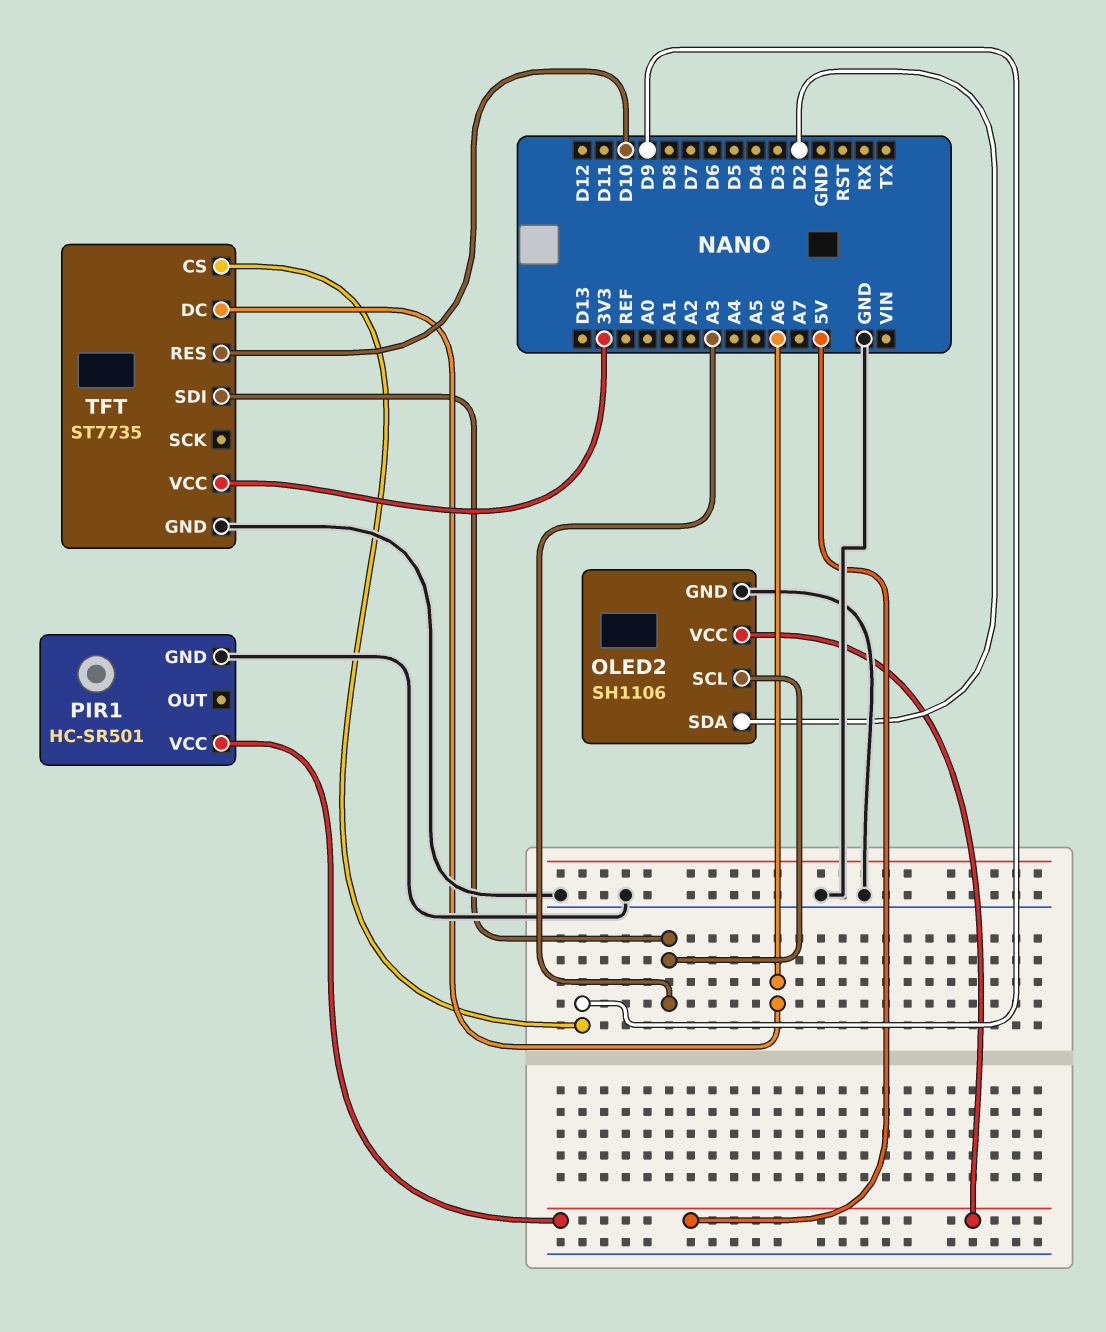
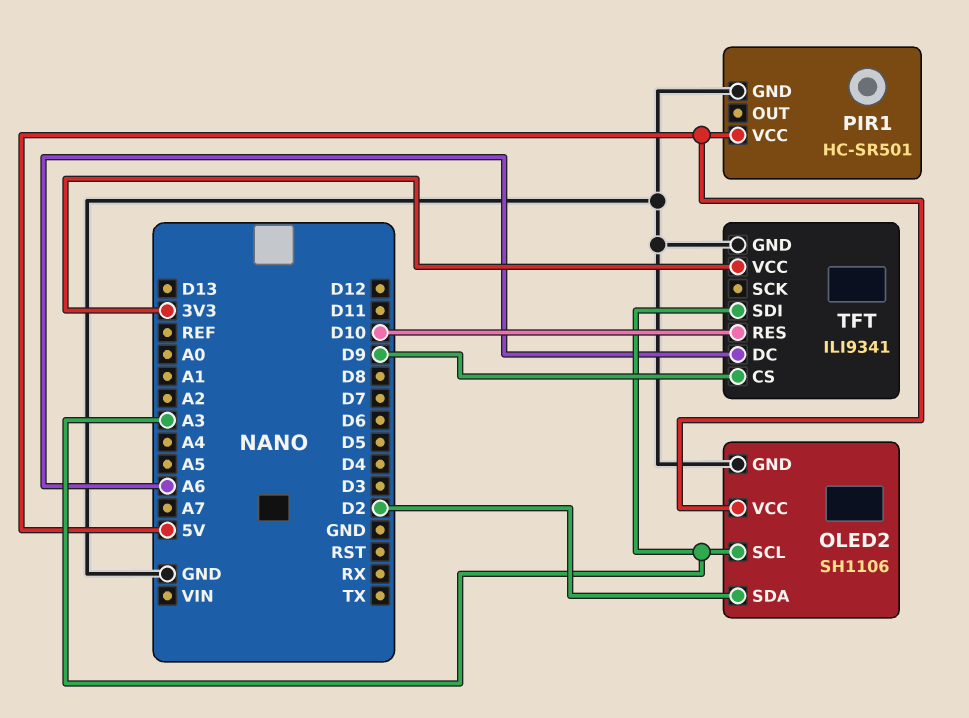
TFT: ST7735 -> ILI9341

